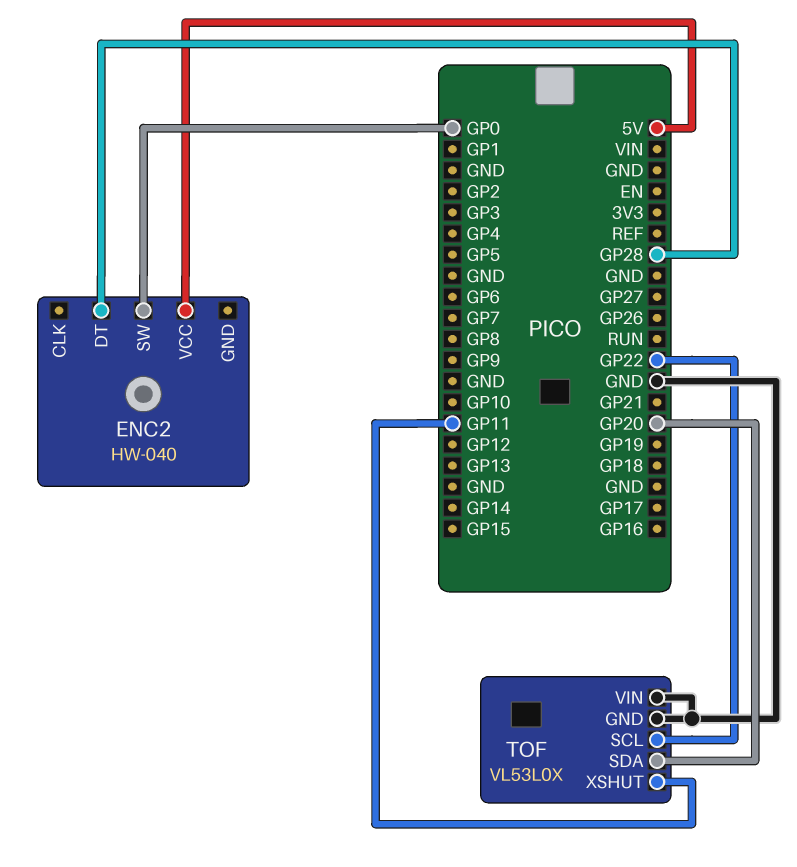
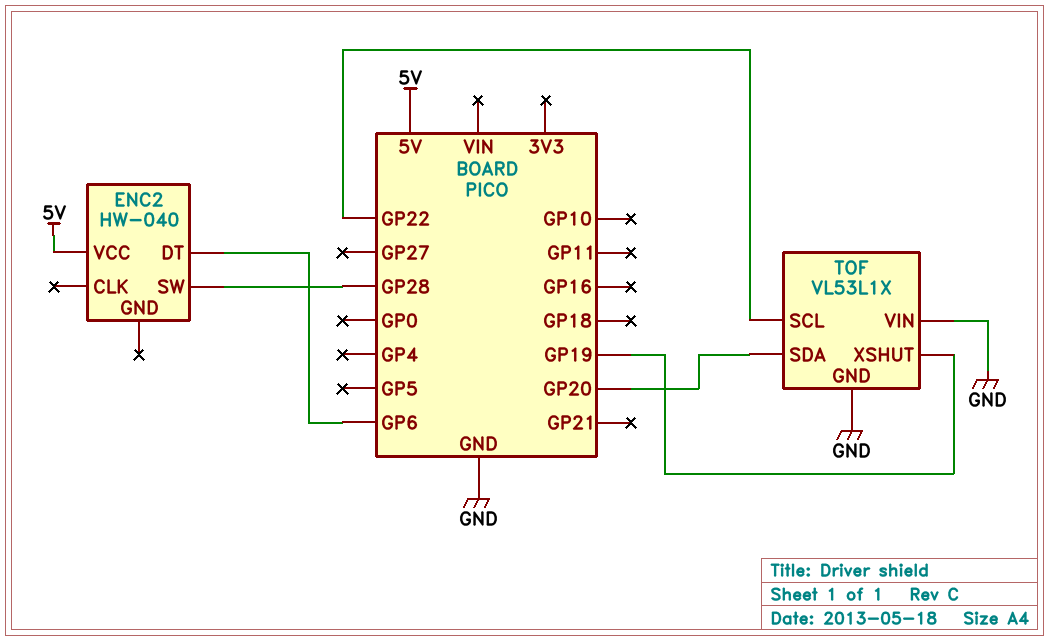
ENC2 pin DT: GP28 -> GP6
ENC2 pin SW: GP0 -> GP28
TOF: VL53L0X -> VL53L1X
TOF pin XSHUT: GP11 -> GP19

